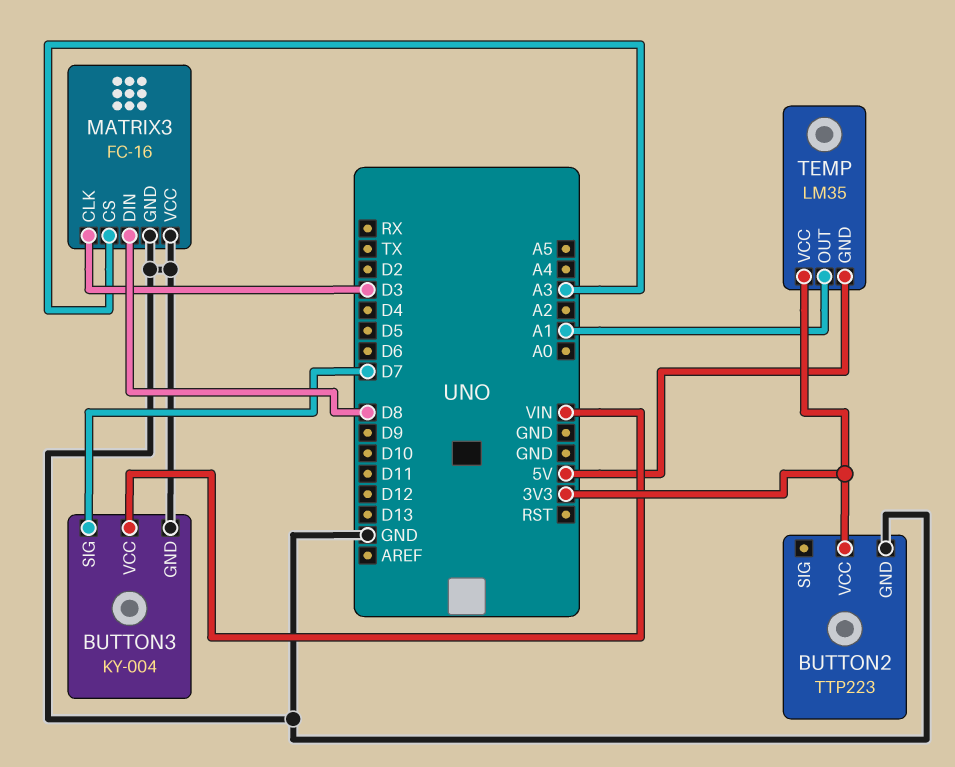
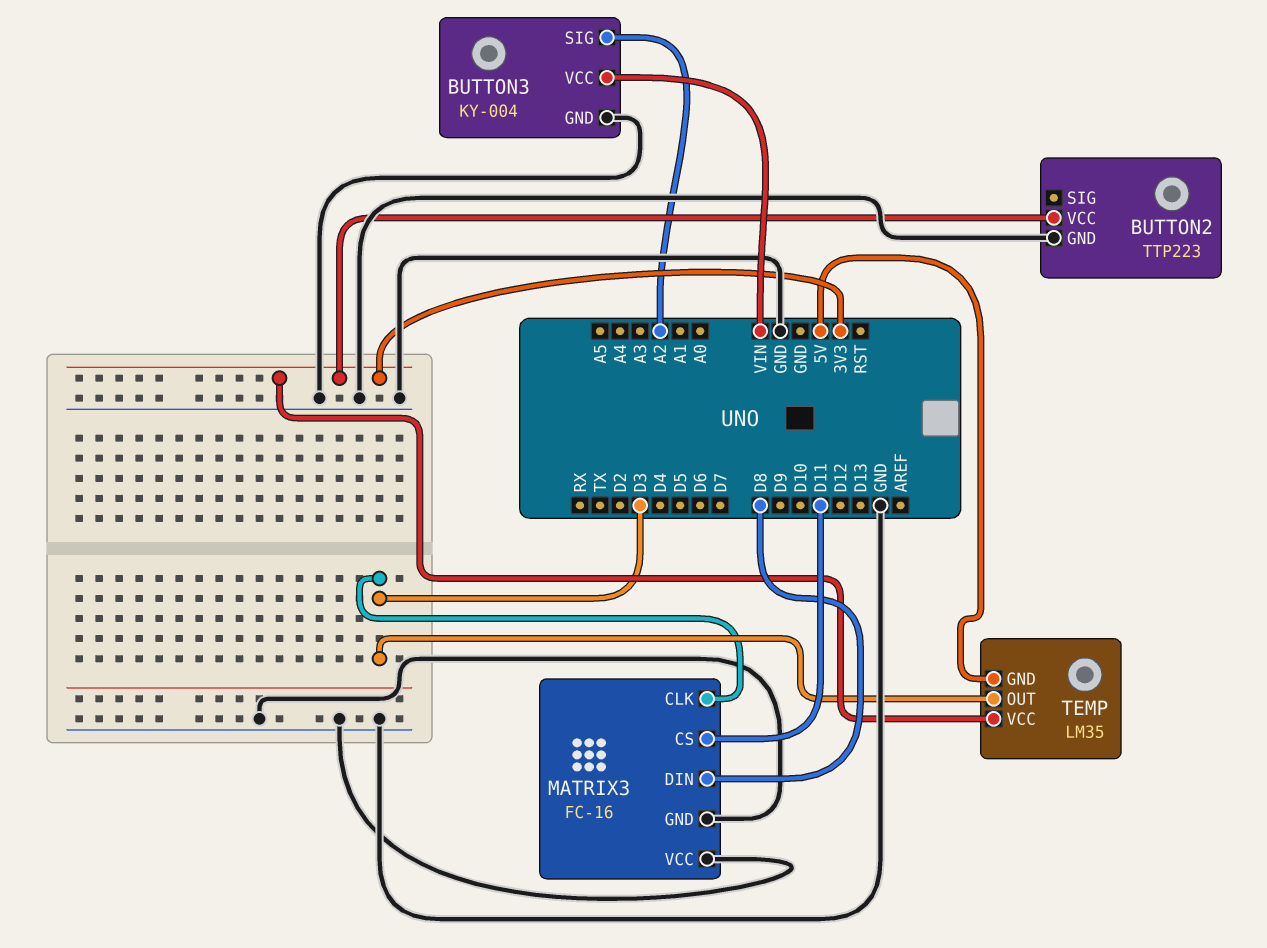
BUTTON3 pin SIG: D7 -> A2
MATRIX3 pin CS: A3 -> D11
TEMP pin OUT: A1 -> D3

